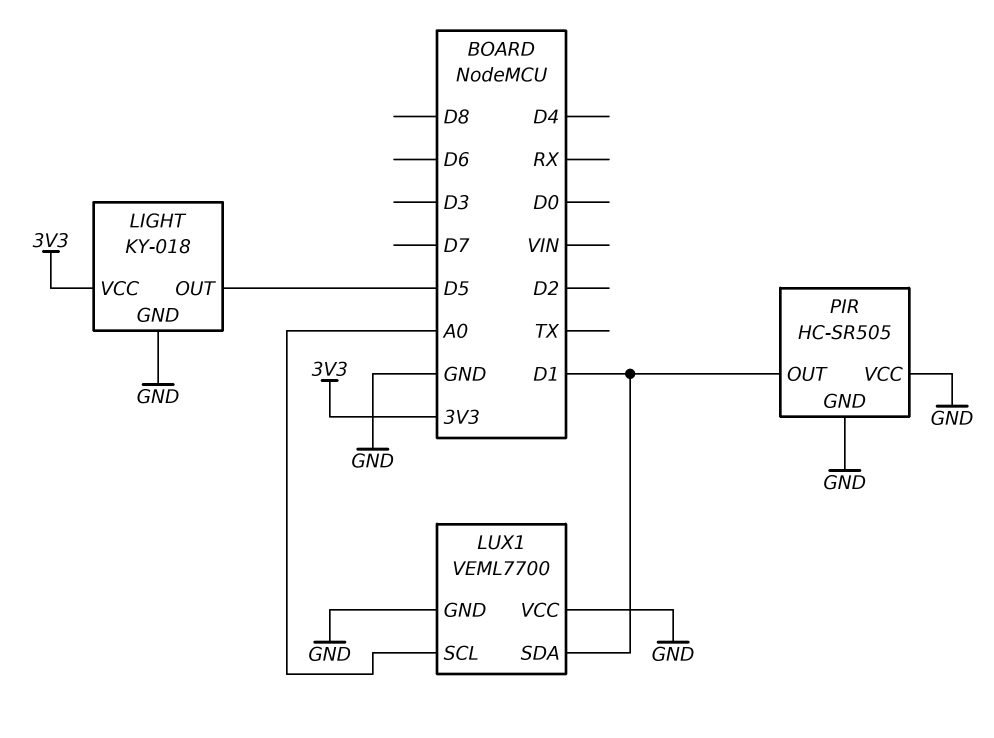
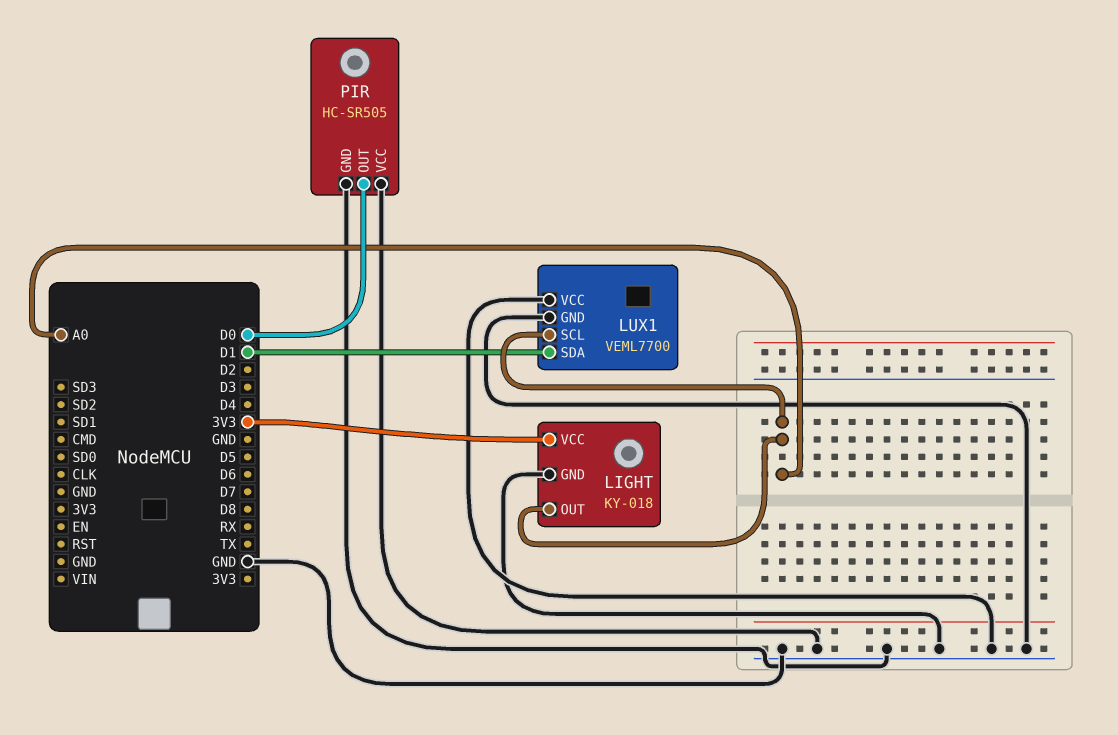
LIGHT pin OUT: D5 -> A0
PIR pin OUT: D1 -> D0

